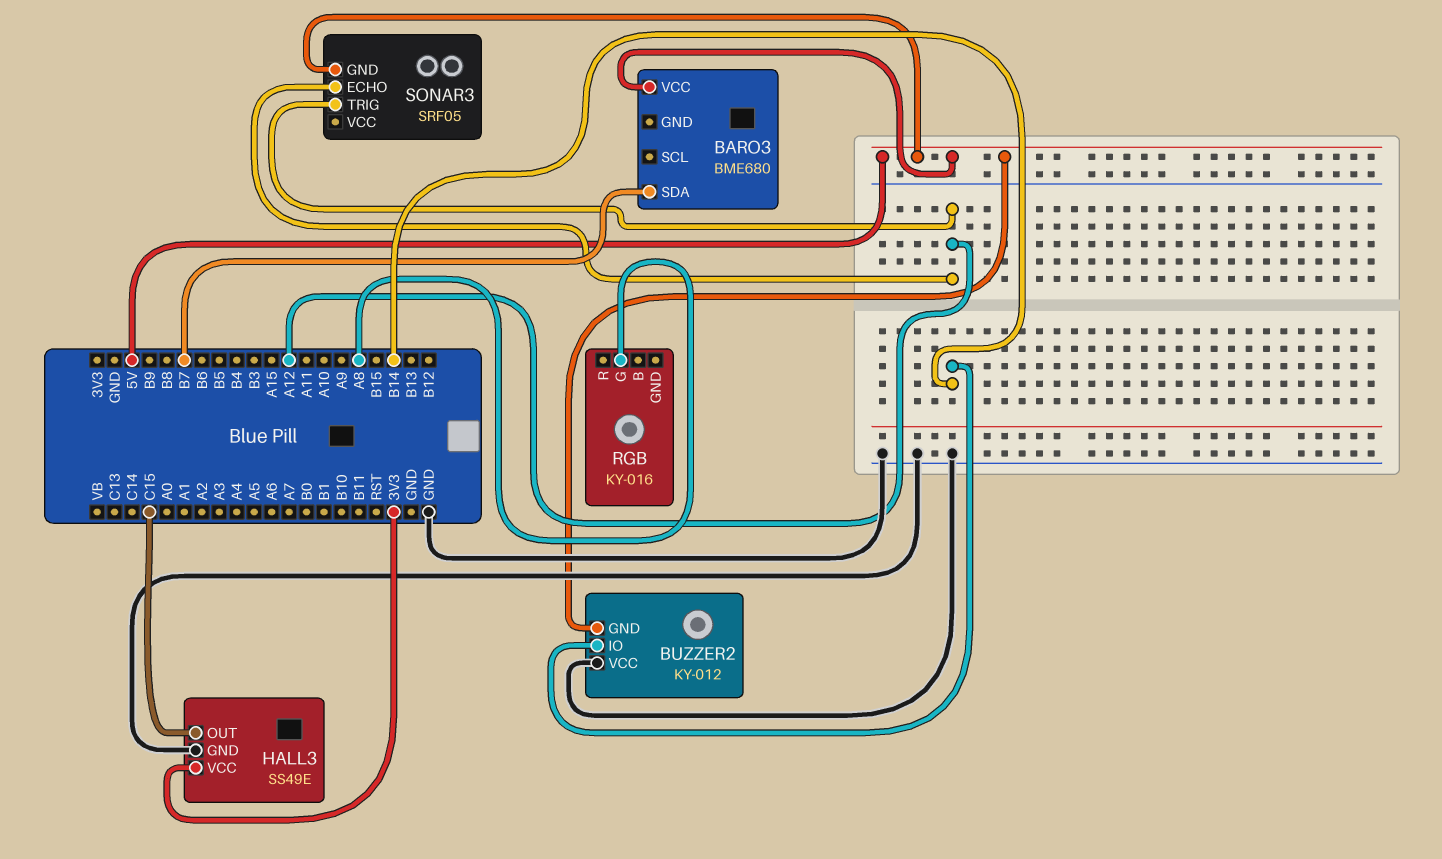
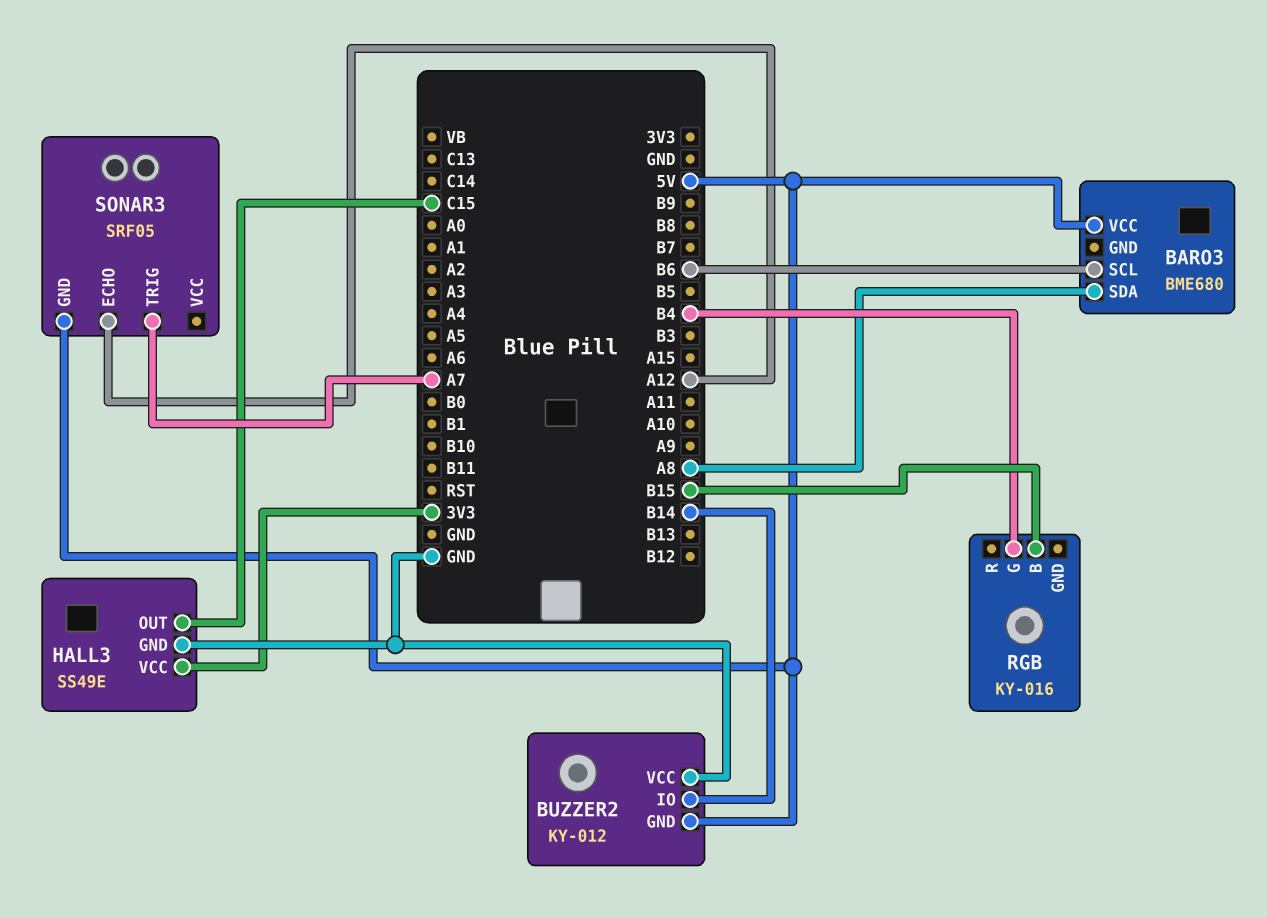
BARO3 pin SCL: none -> B6
BARO3 pin SDA: B7 -> A8
RGB pin B: none -> B15
RGB pin G: A8 -> B4
SONAR3 pin TRIG: A12 -> A7

